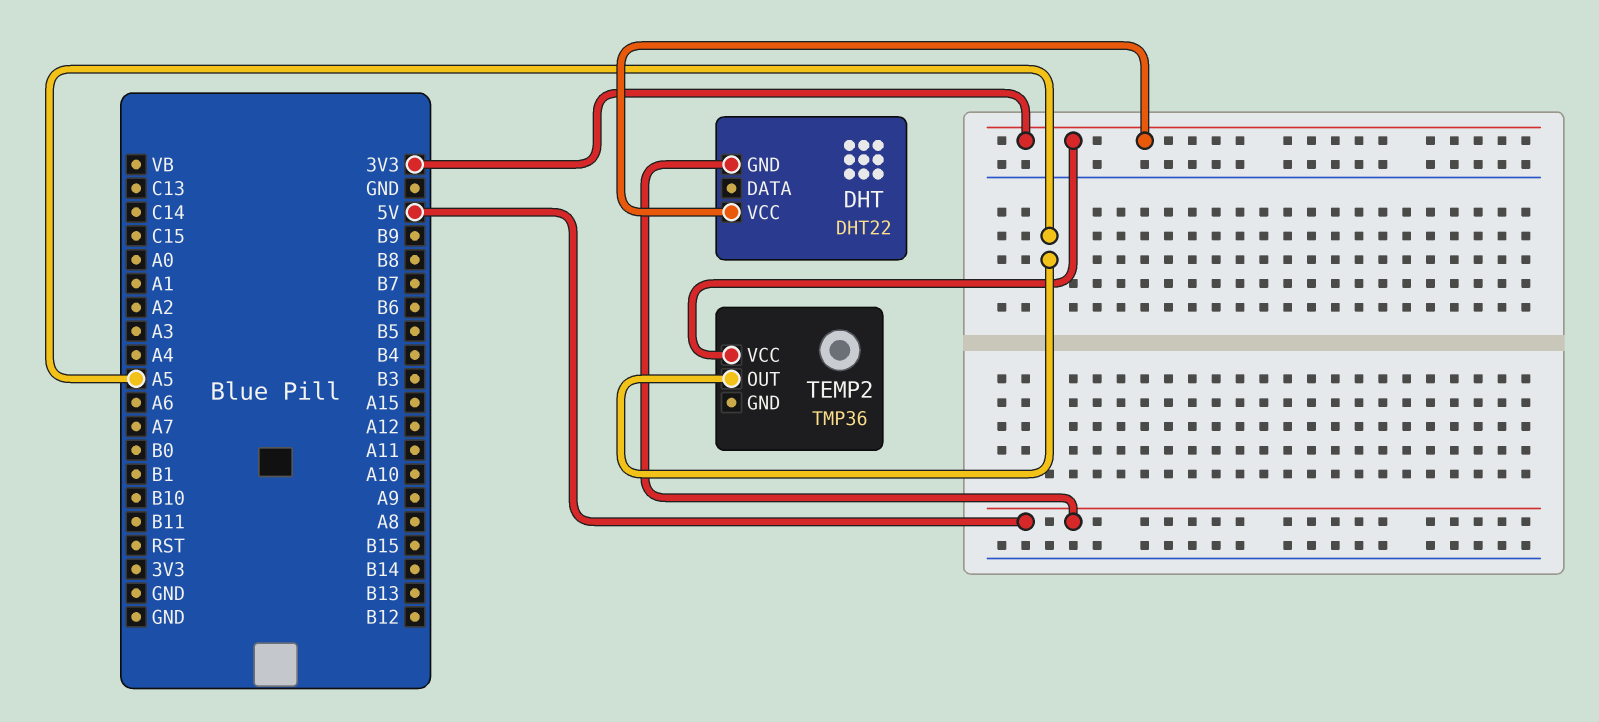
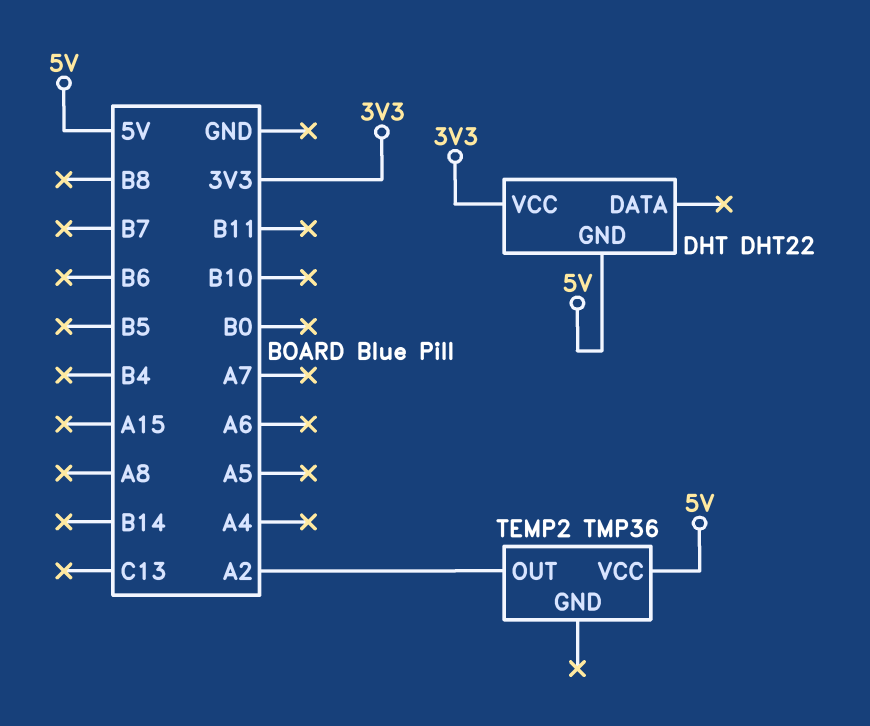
TEMP2 pin OUT: A5 -> A2
TEMP2 pin VCC: 3V3 -> 5V

